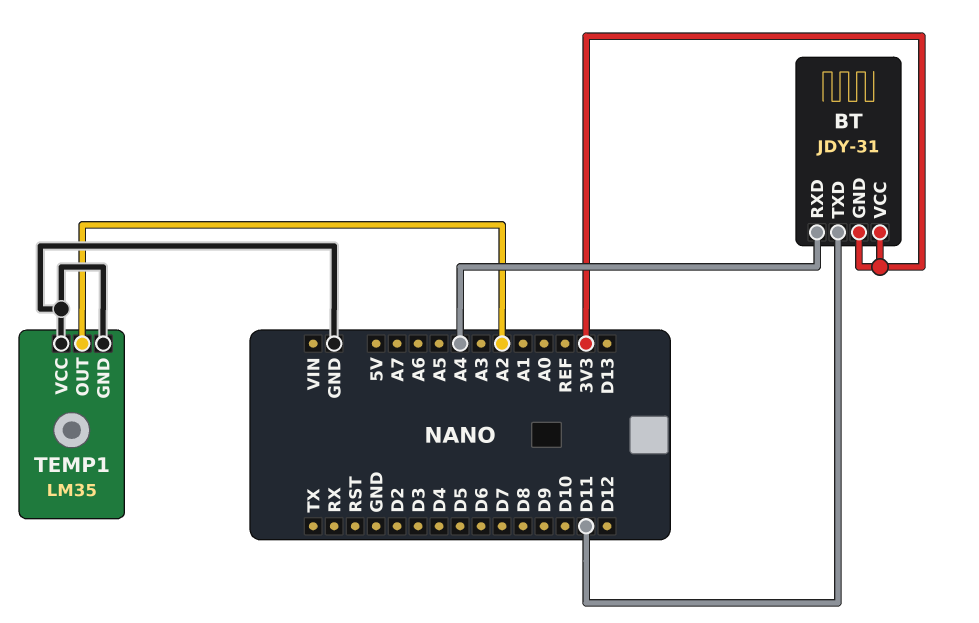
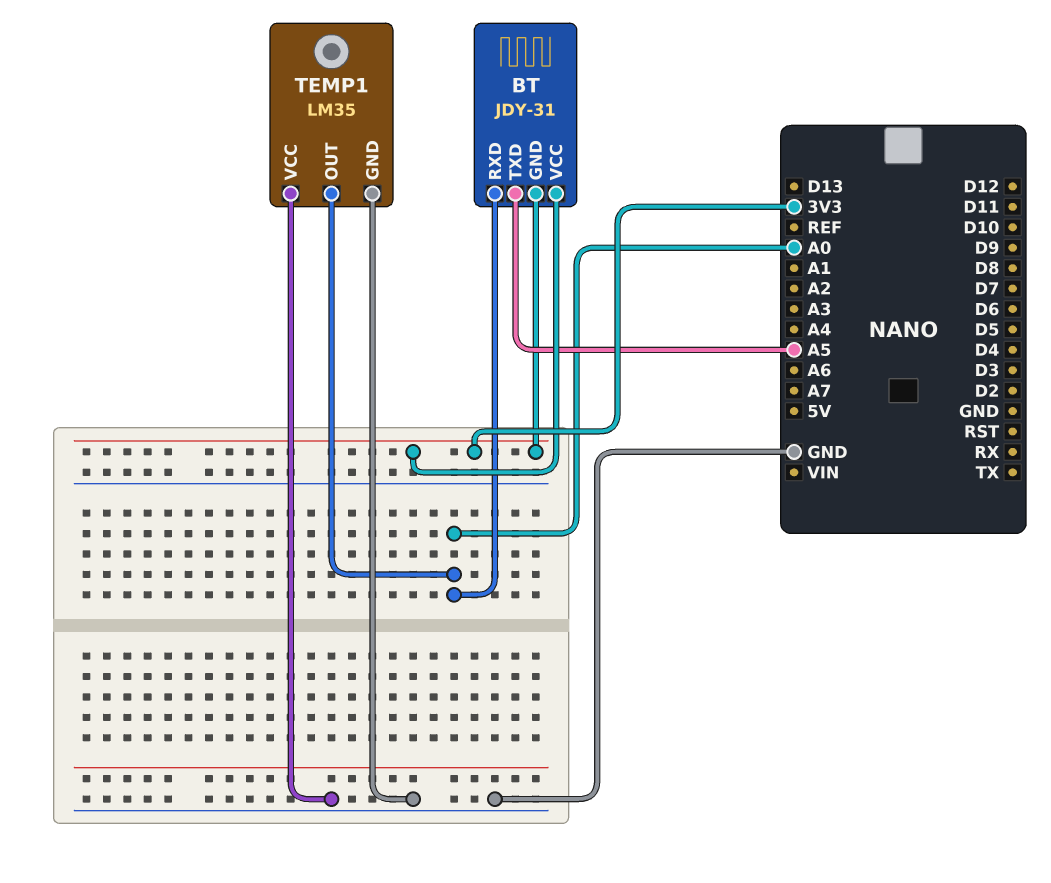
BT pin RXD: A4 -> A0
BT pin TXD: D11 -> A5
TEMP1 pin OUT: A2 -> A0

